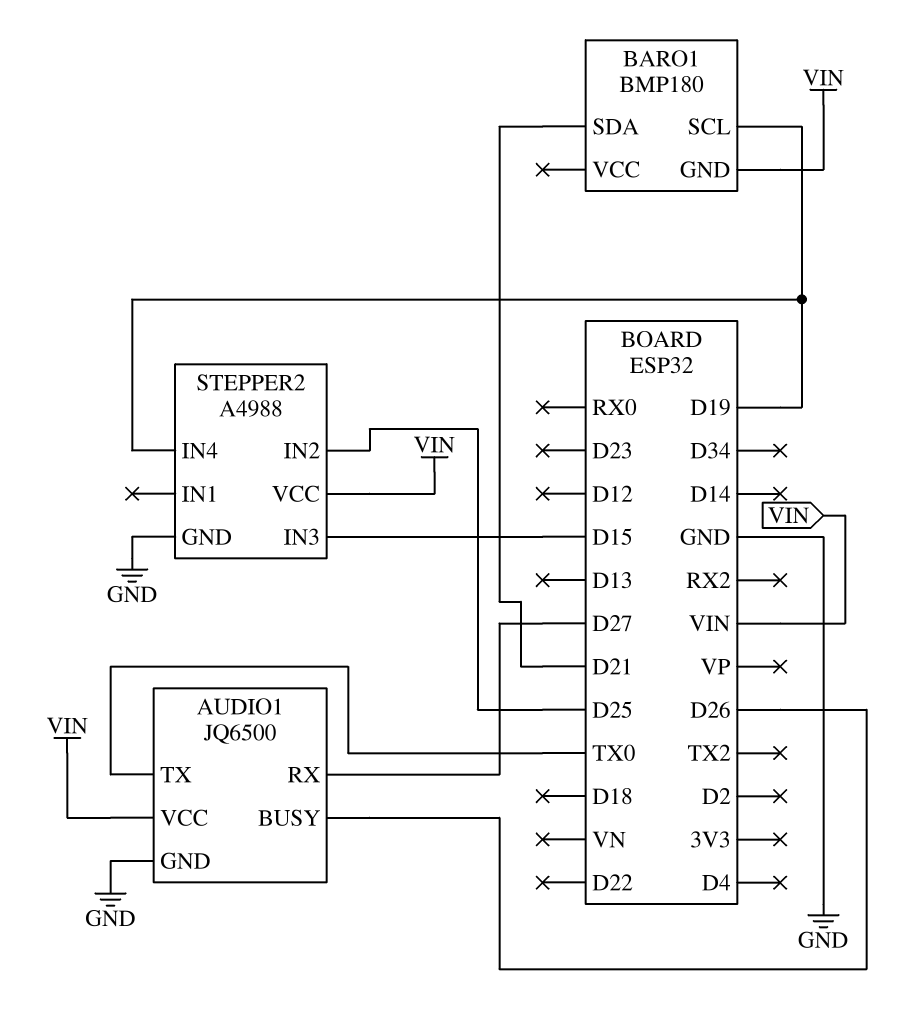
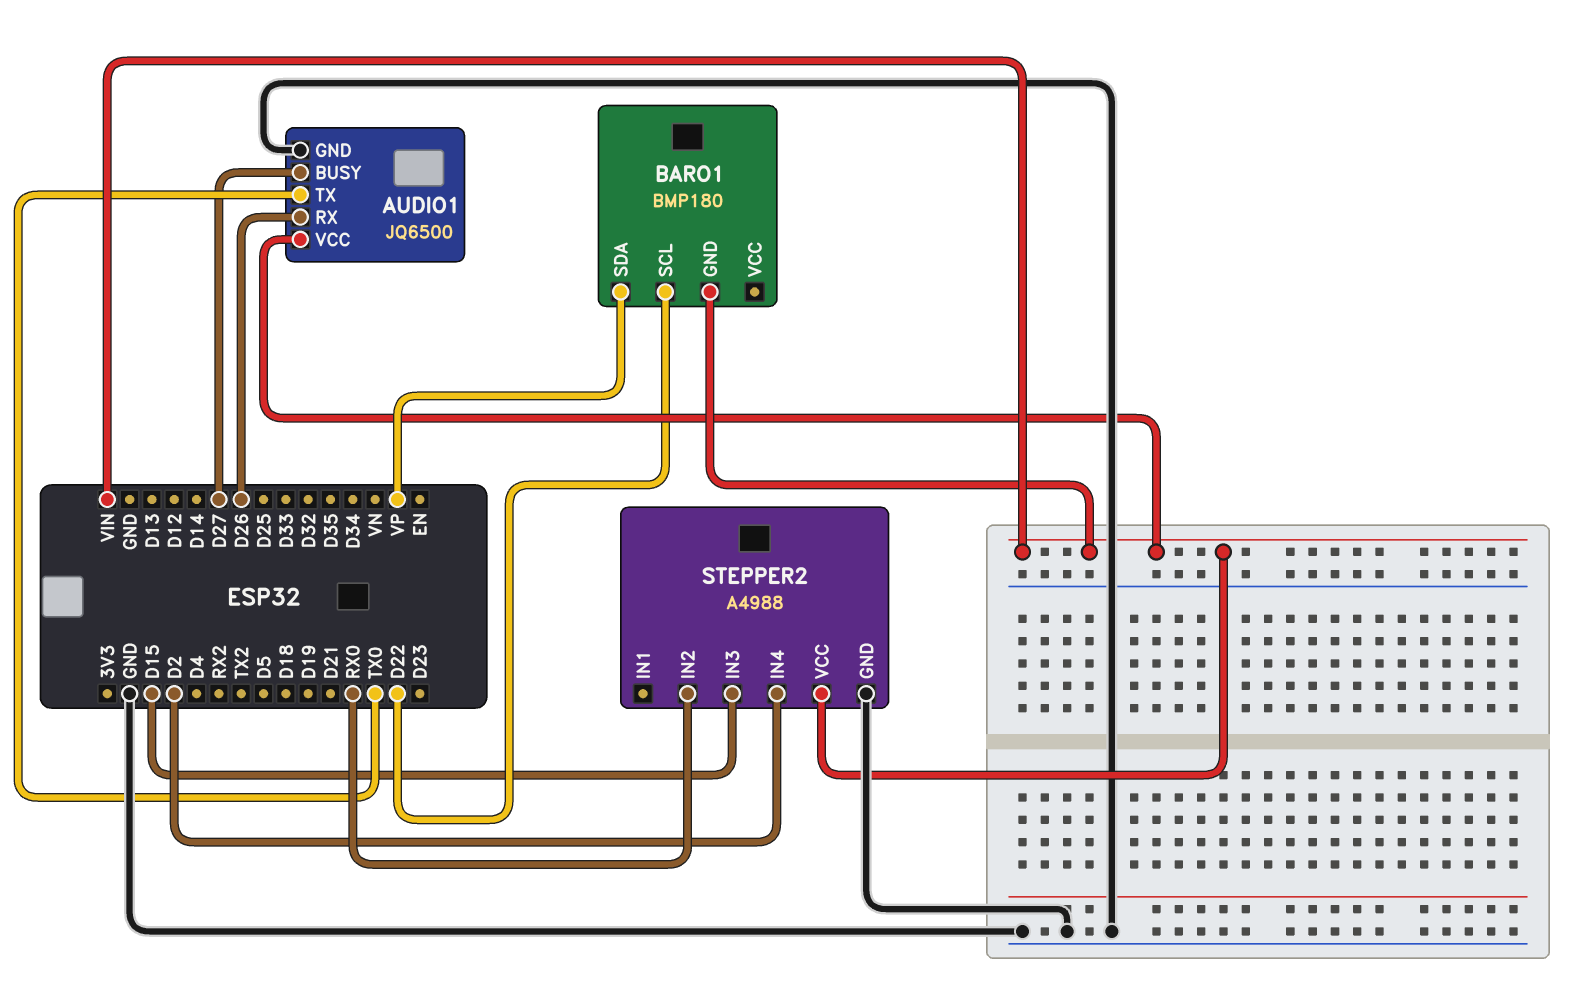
AUDIO1 pin BUSY: D26 -> D27
AUDIO1 pin RX: D27 -> D26
BARO1 pin SCL: D19 -> D22
BARO1 pin SDA: D21 -> VP
STEPPER2 pin IN2: D25 -> RX0
STEPPER2 pin IN4: D19 -> D2

